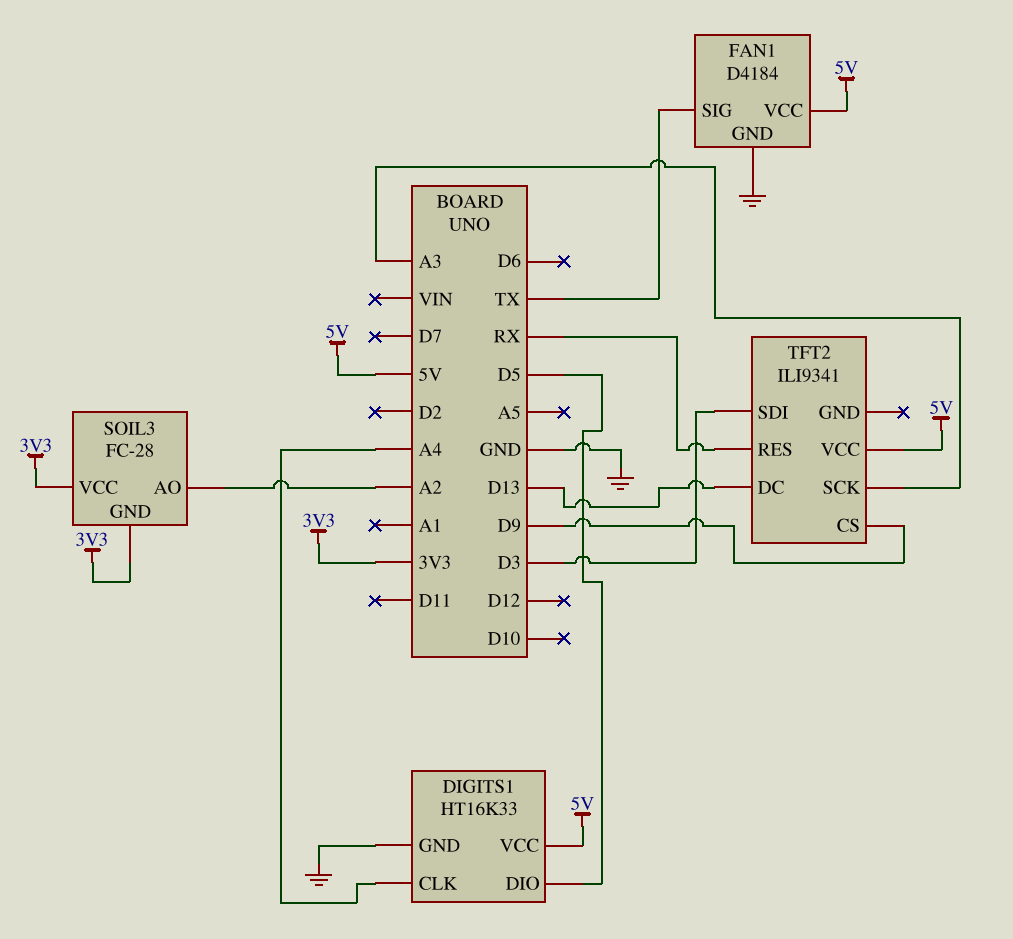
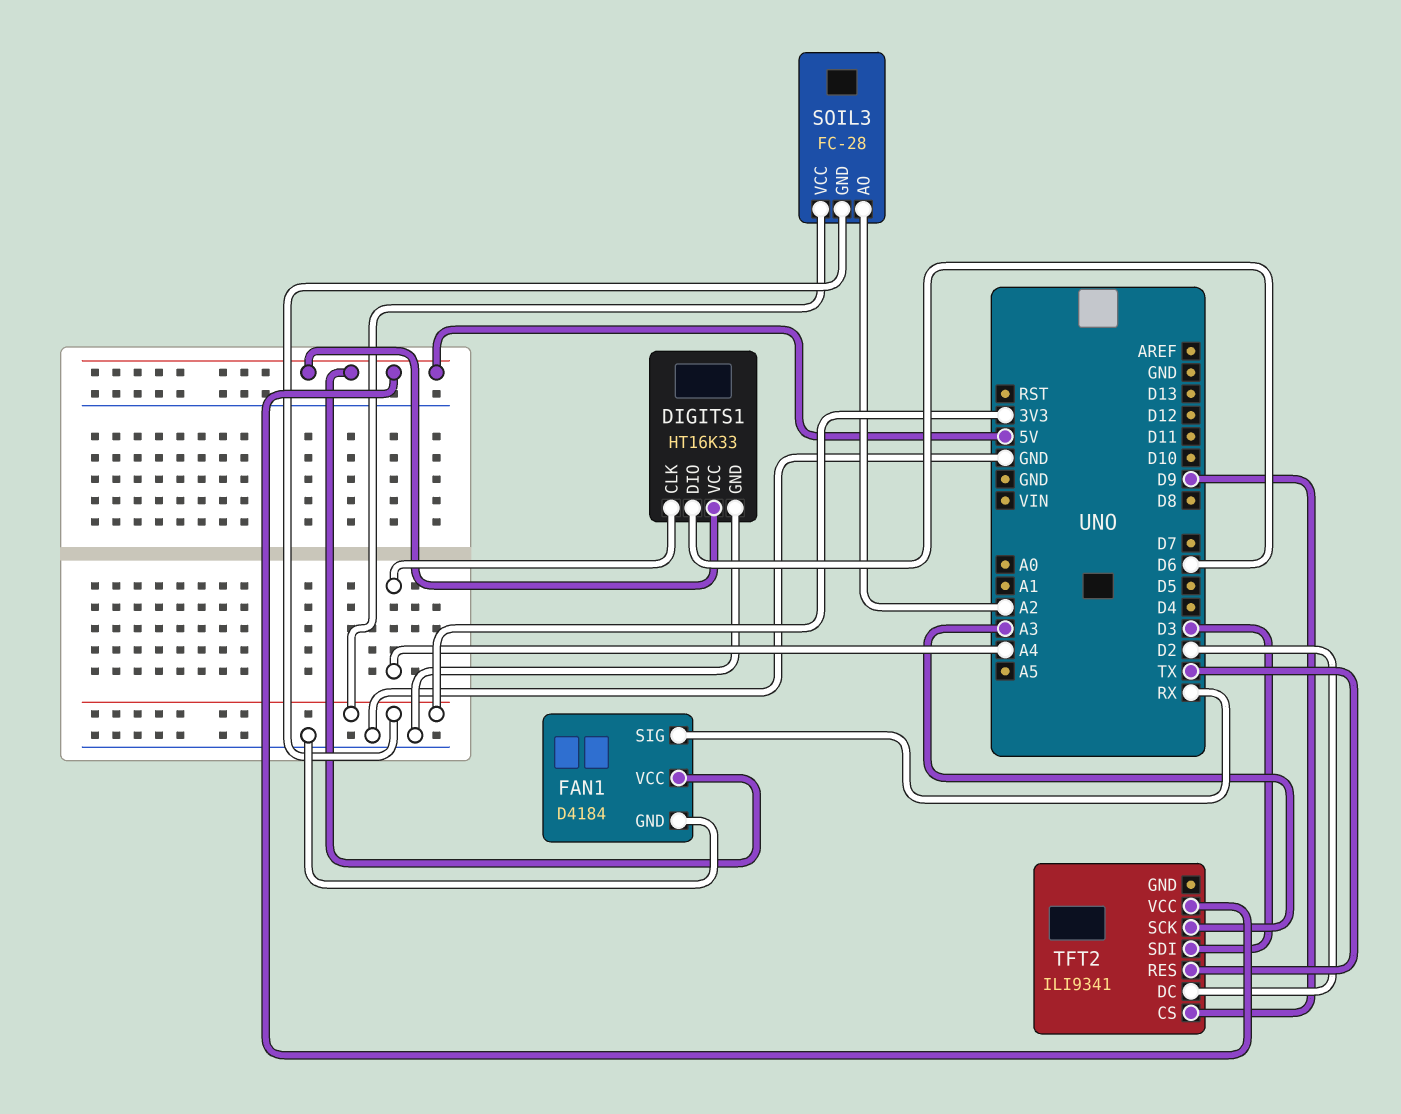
DIGITS1 pin DIO: D5 -> D6
FAN1 pin SIG: TX -> RX
TFT2 pin DC: D13 -> D2
TFT2 pin RES: RX -> TX

